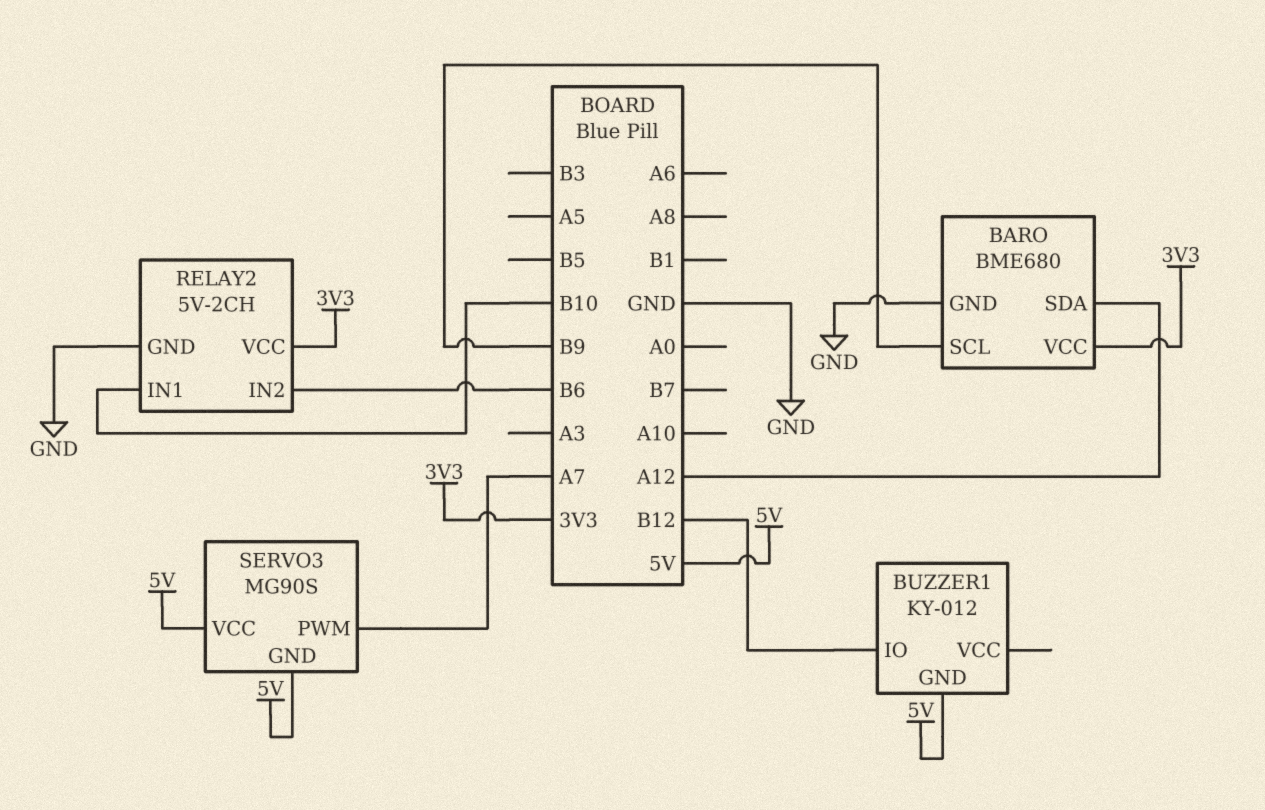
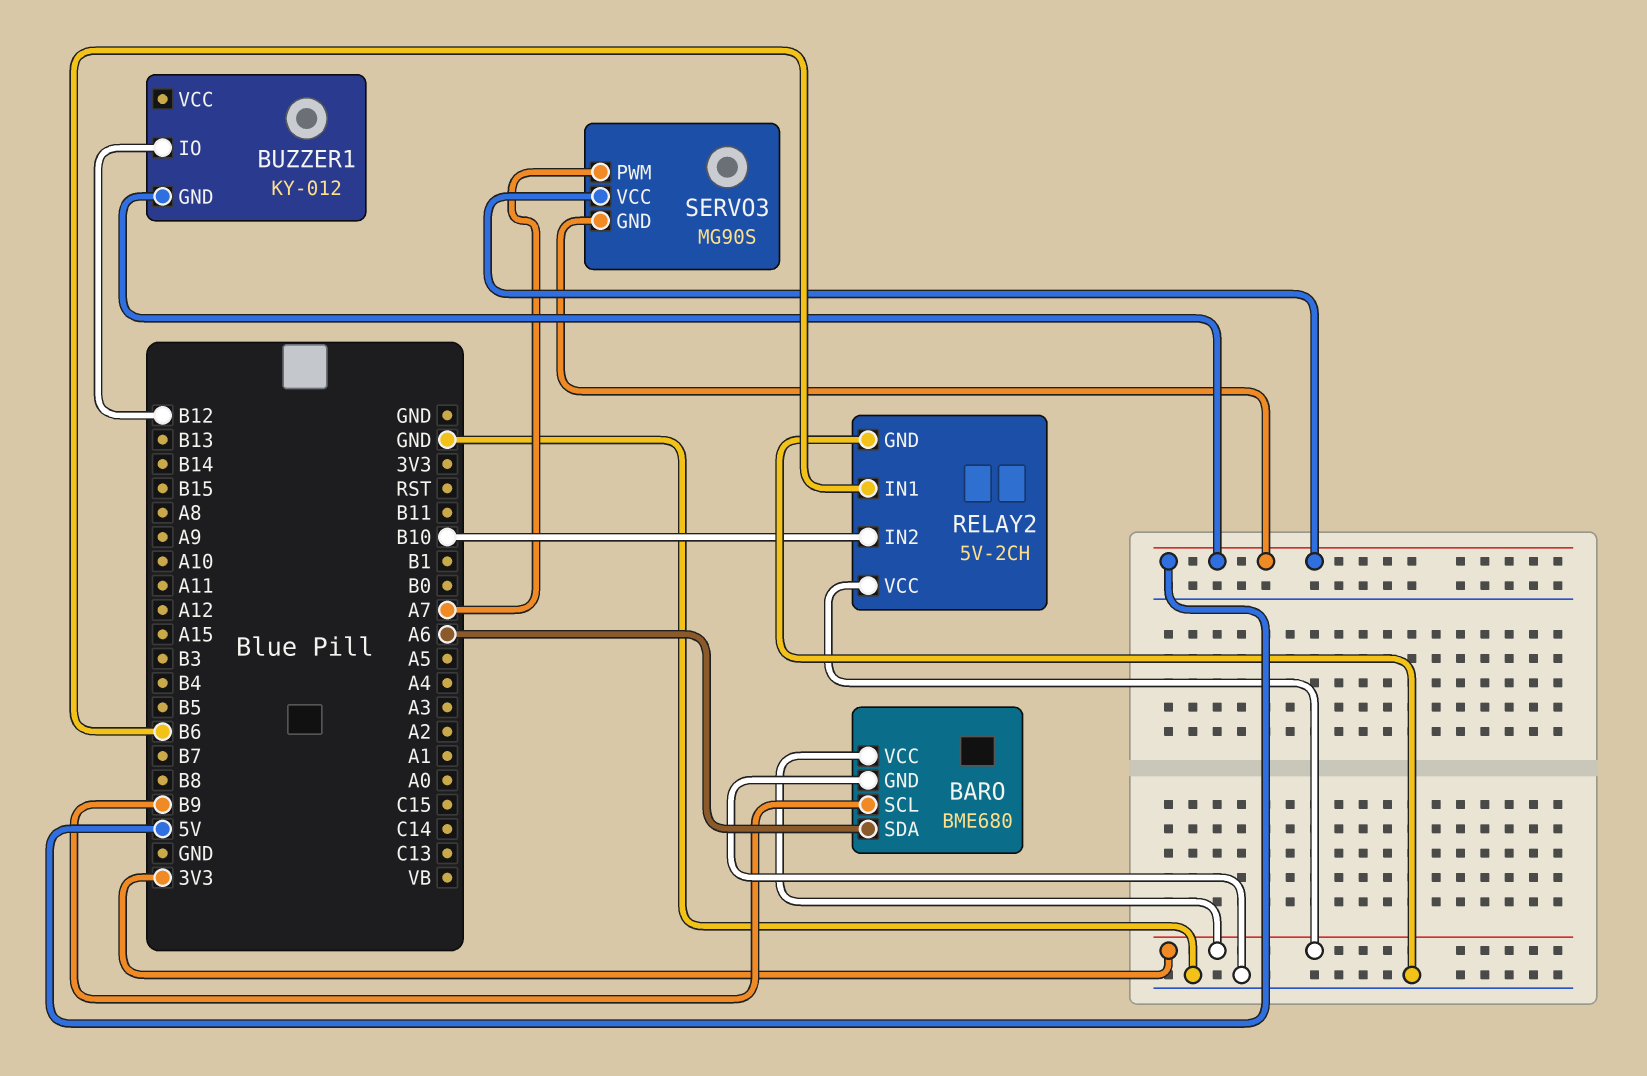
BARO pin SDA: A12 -> A6
RELAY2 pin IN1: B10 -> B6
RELAY2 pin IN2: B6 -> B10

